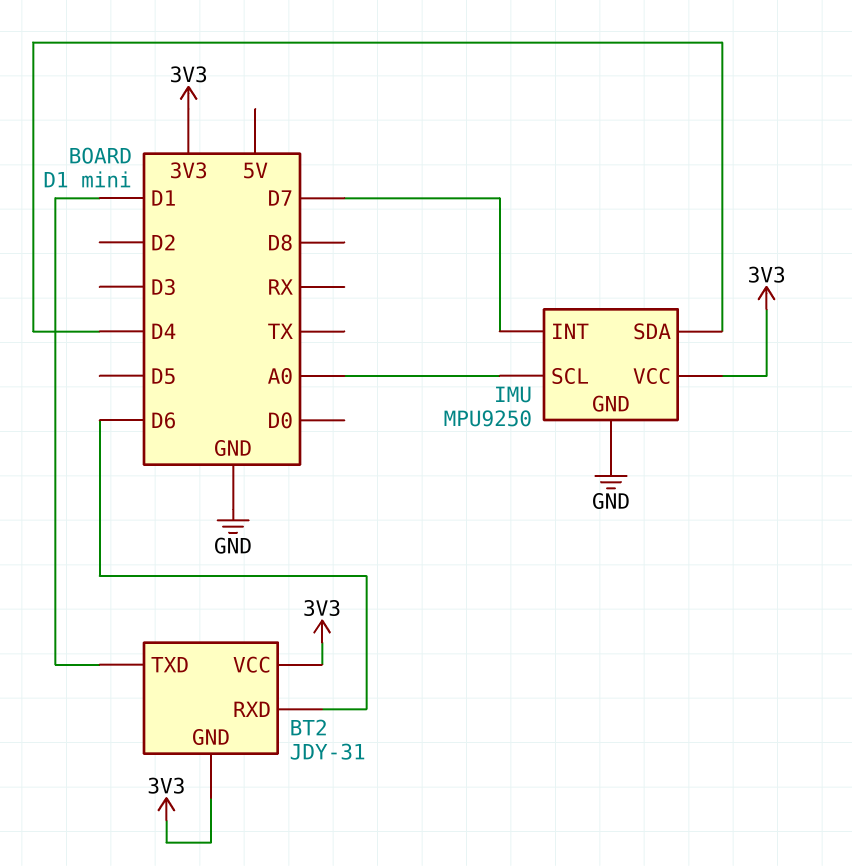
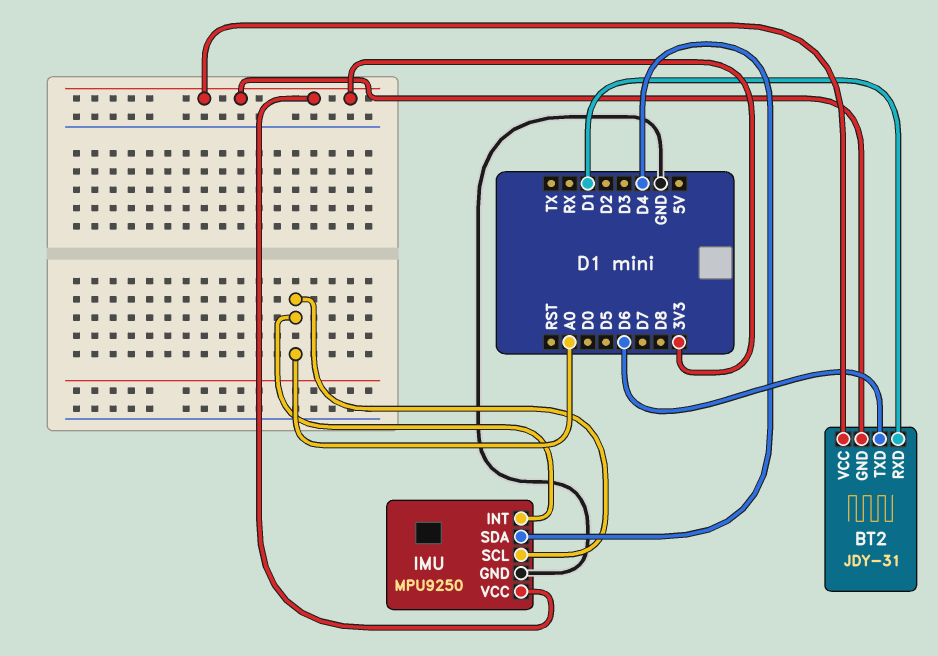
BT2 pin RXD: D6 -> D1
BT2 pin TXD: D1 -> D6
IMU pin INT: D7 -> A0

